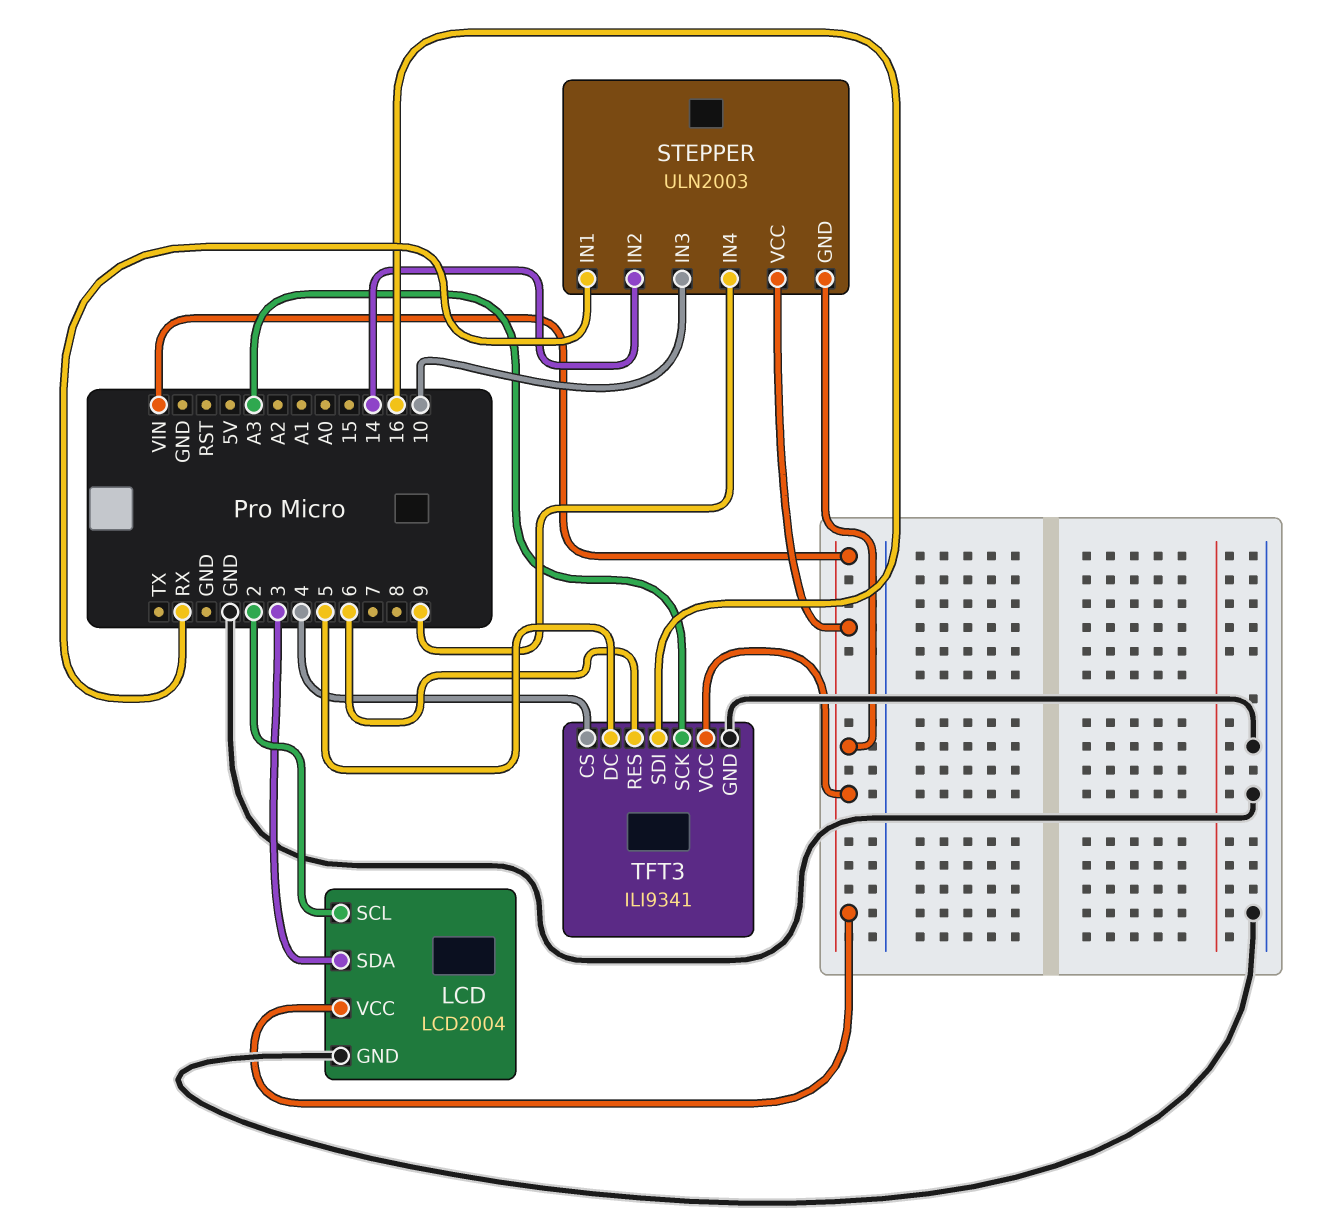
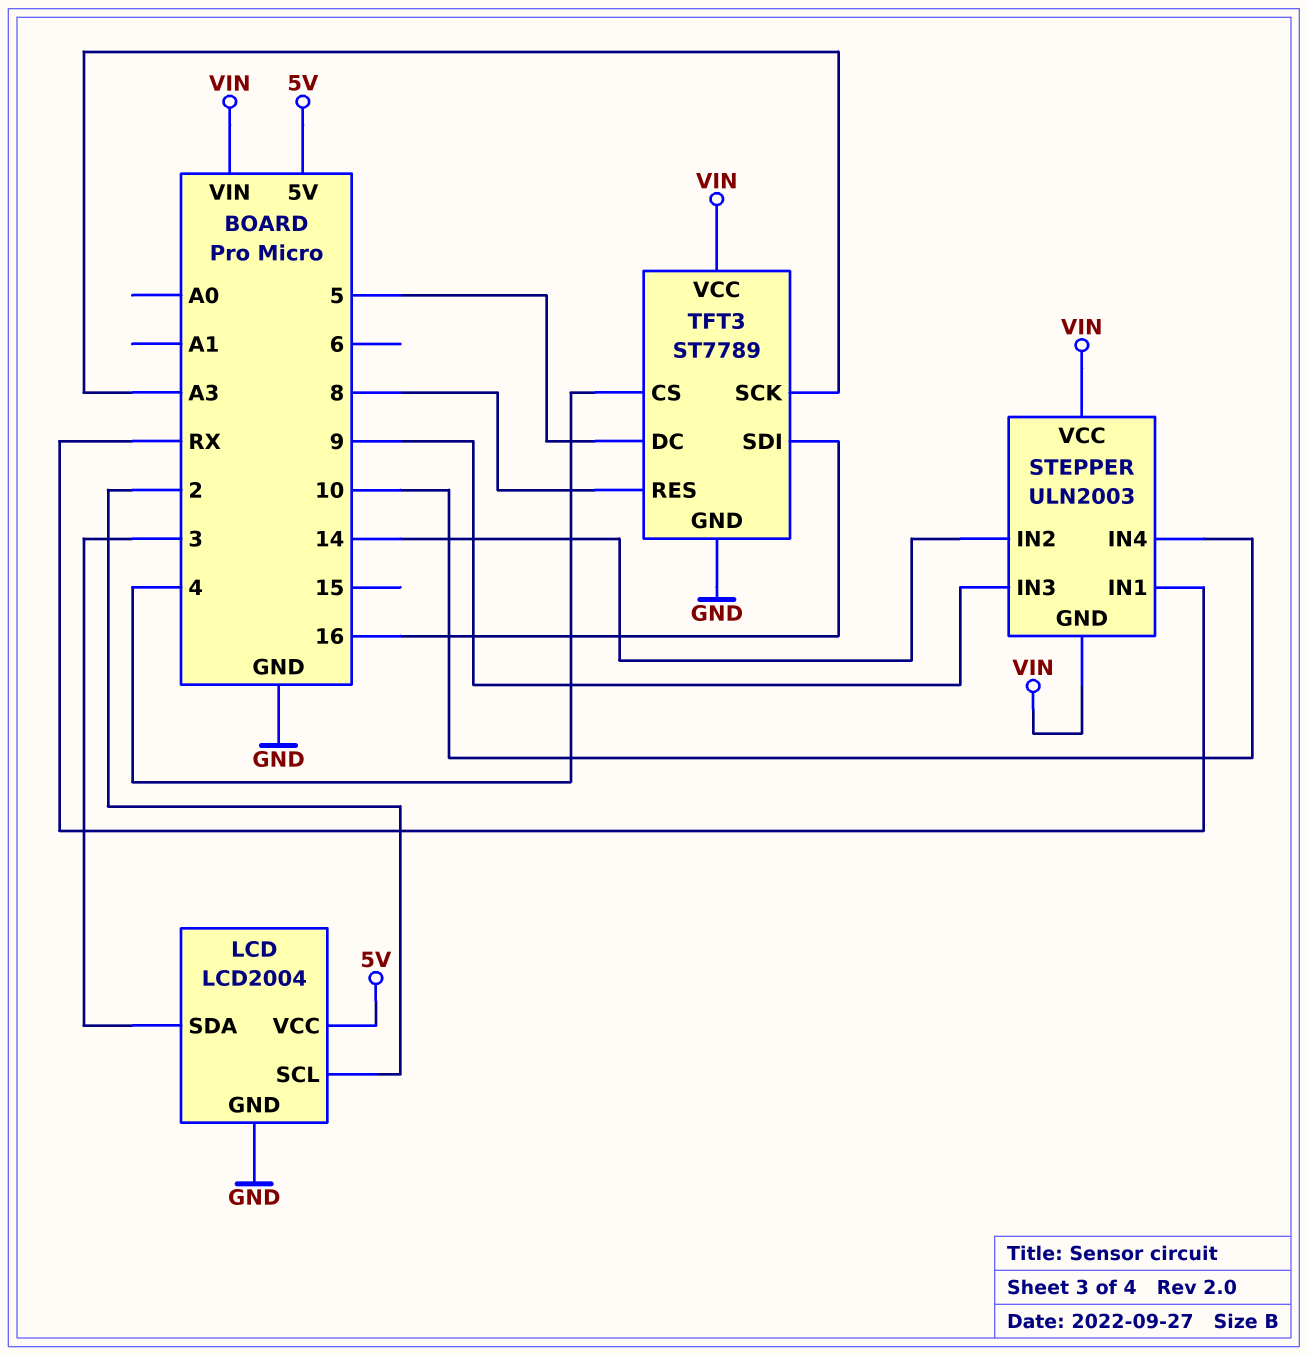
LCD pin VCC: VIN -> 5V
STEPPER pin IN3: 10 -> 9
STEPPER pin IN4: 9 -> 10
TFT3: ILI9341 -> ST7789
TFT3 pin RES: 6 -> 8

